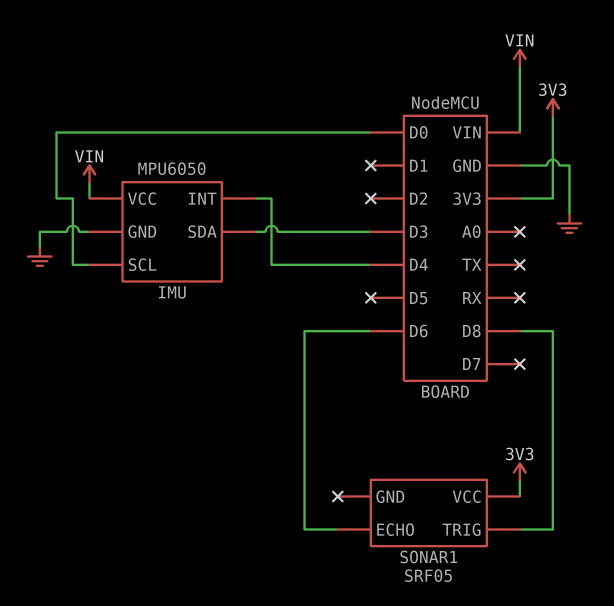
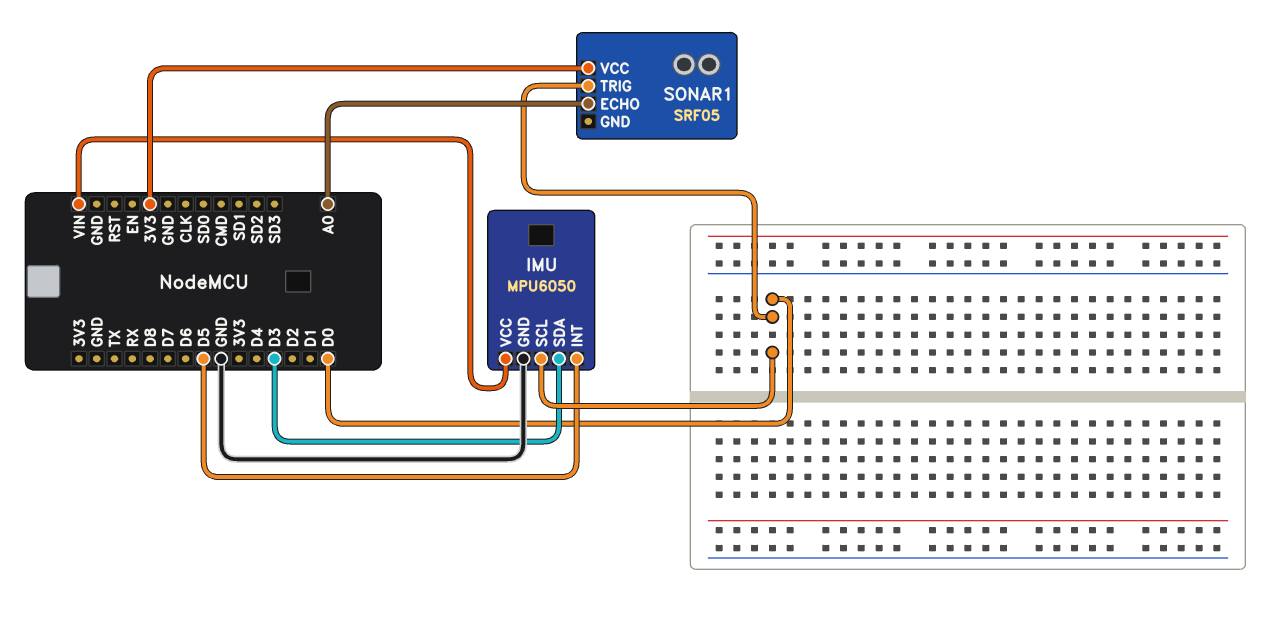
IMU pin INT: D4 -> D5
SONAR1 pin ECHO: D6 -> A0
SONAR1 pin TRIG: D8 -> D0

